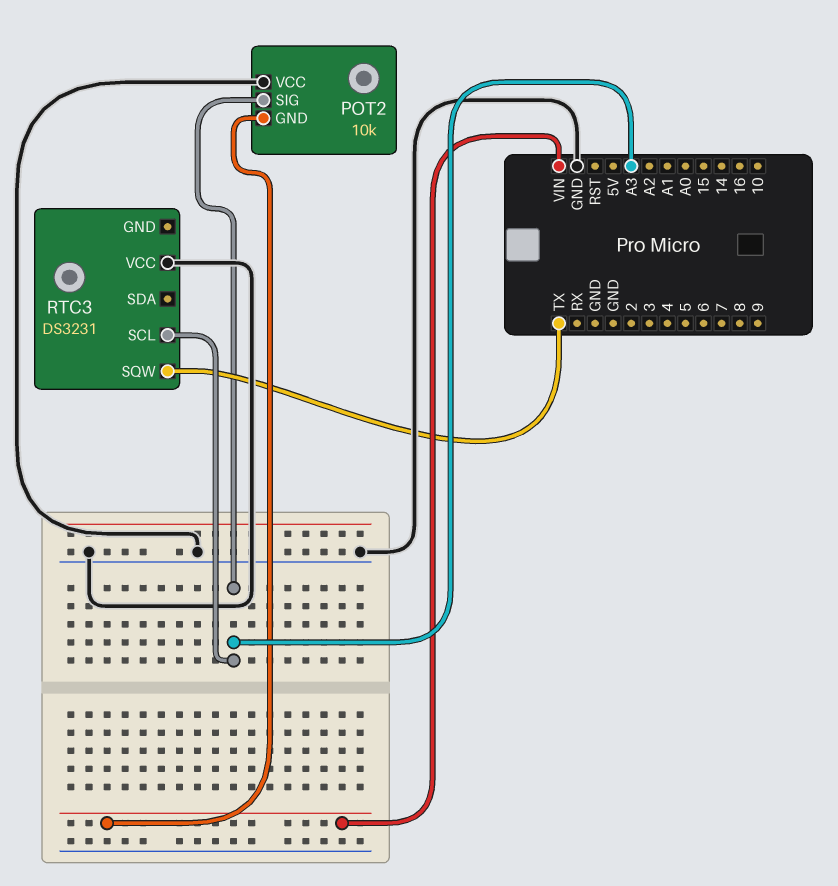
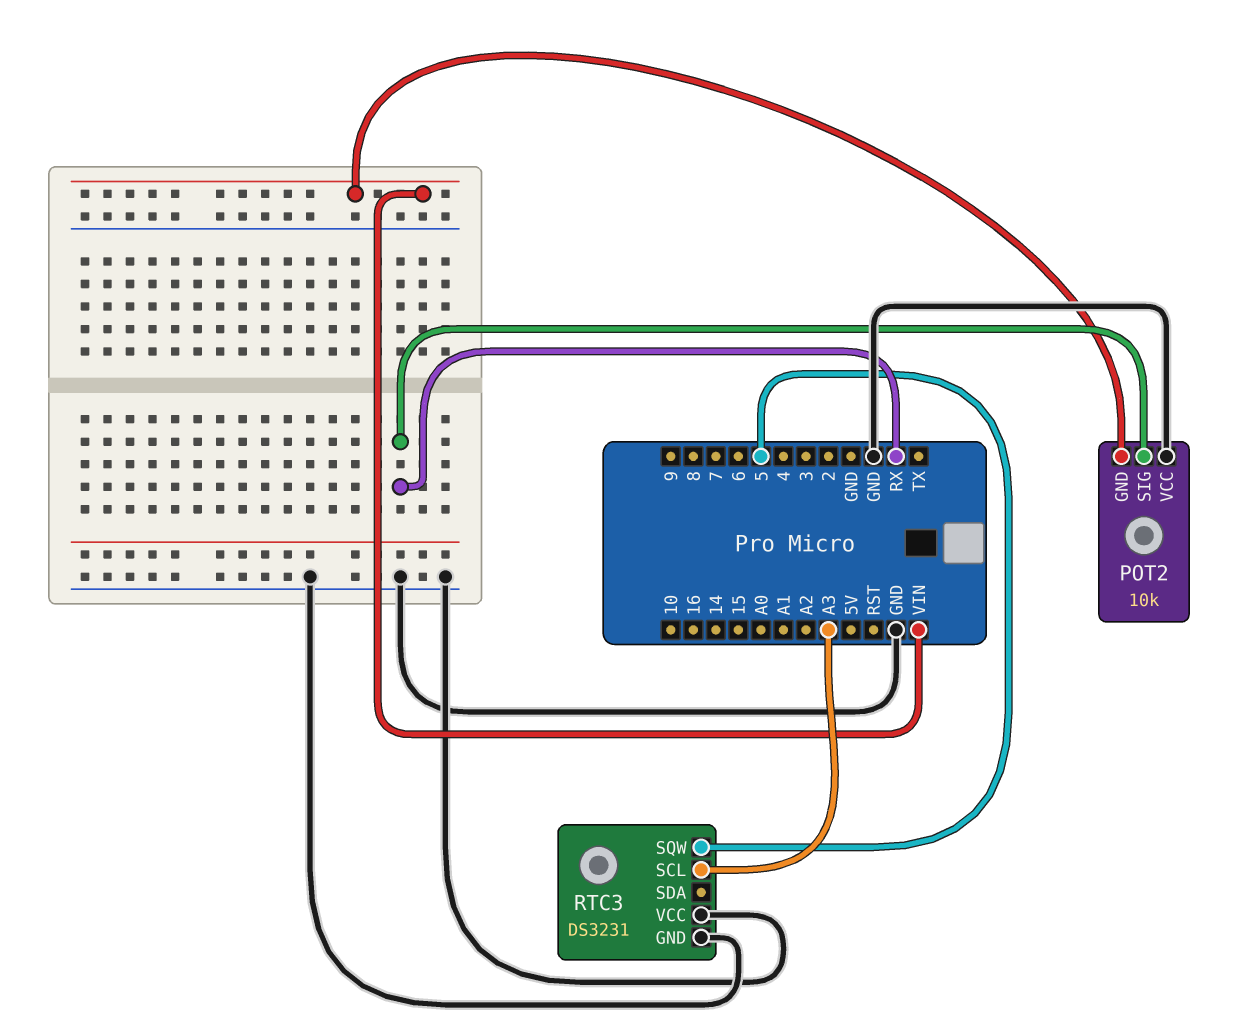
POT2 pin SIG: A3 -> RX
RTC3 pin GND: none -> GND
RTC3 pin SQW: TX -> 5

